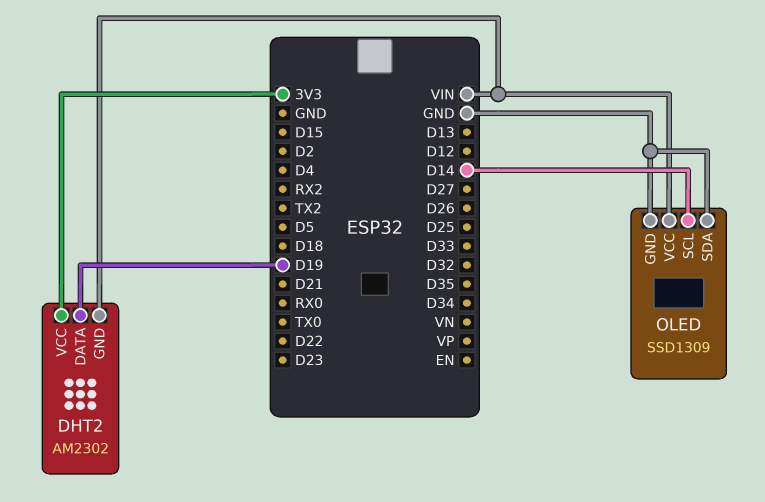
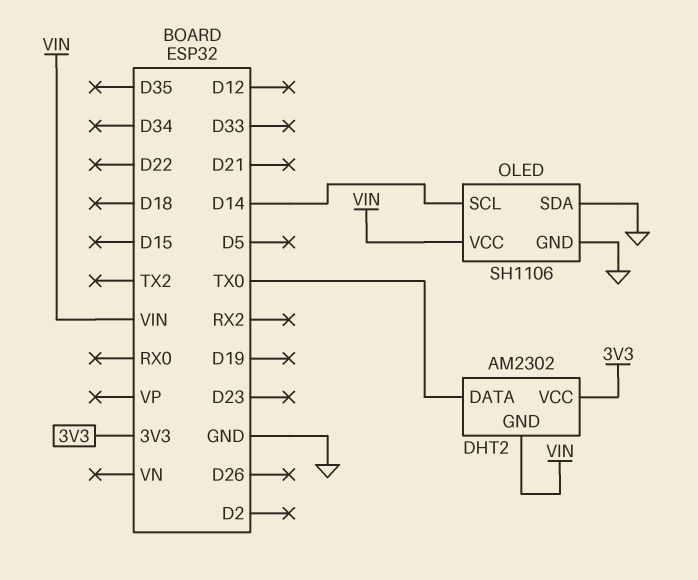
DHT2 pin DATA: D19 -> TX0
OLED: SSD1309 -> SH1106

